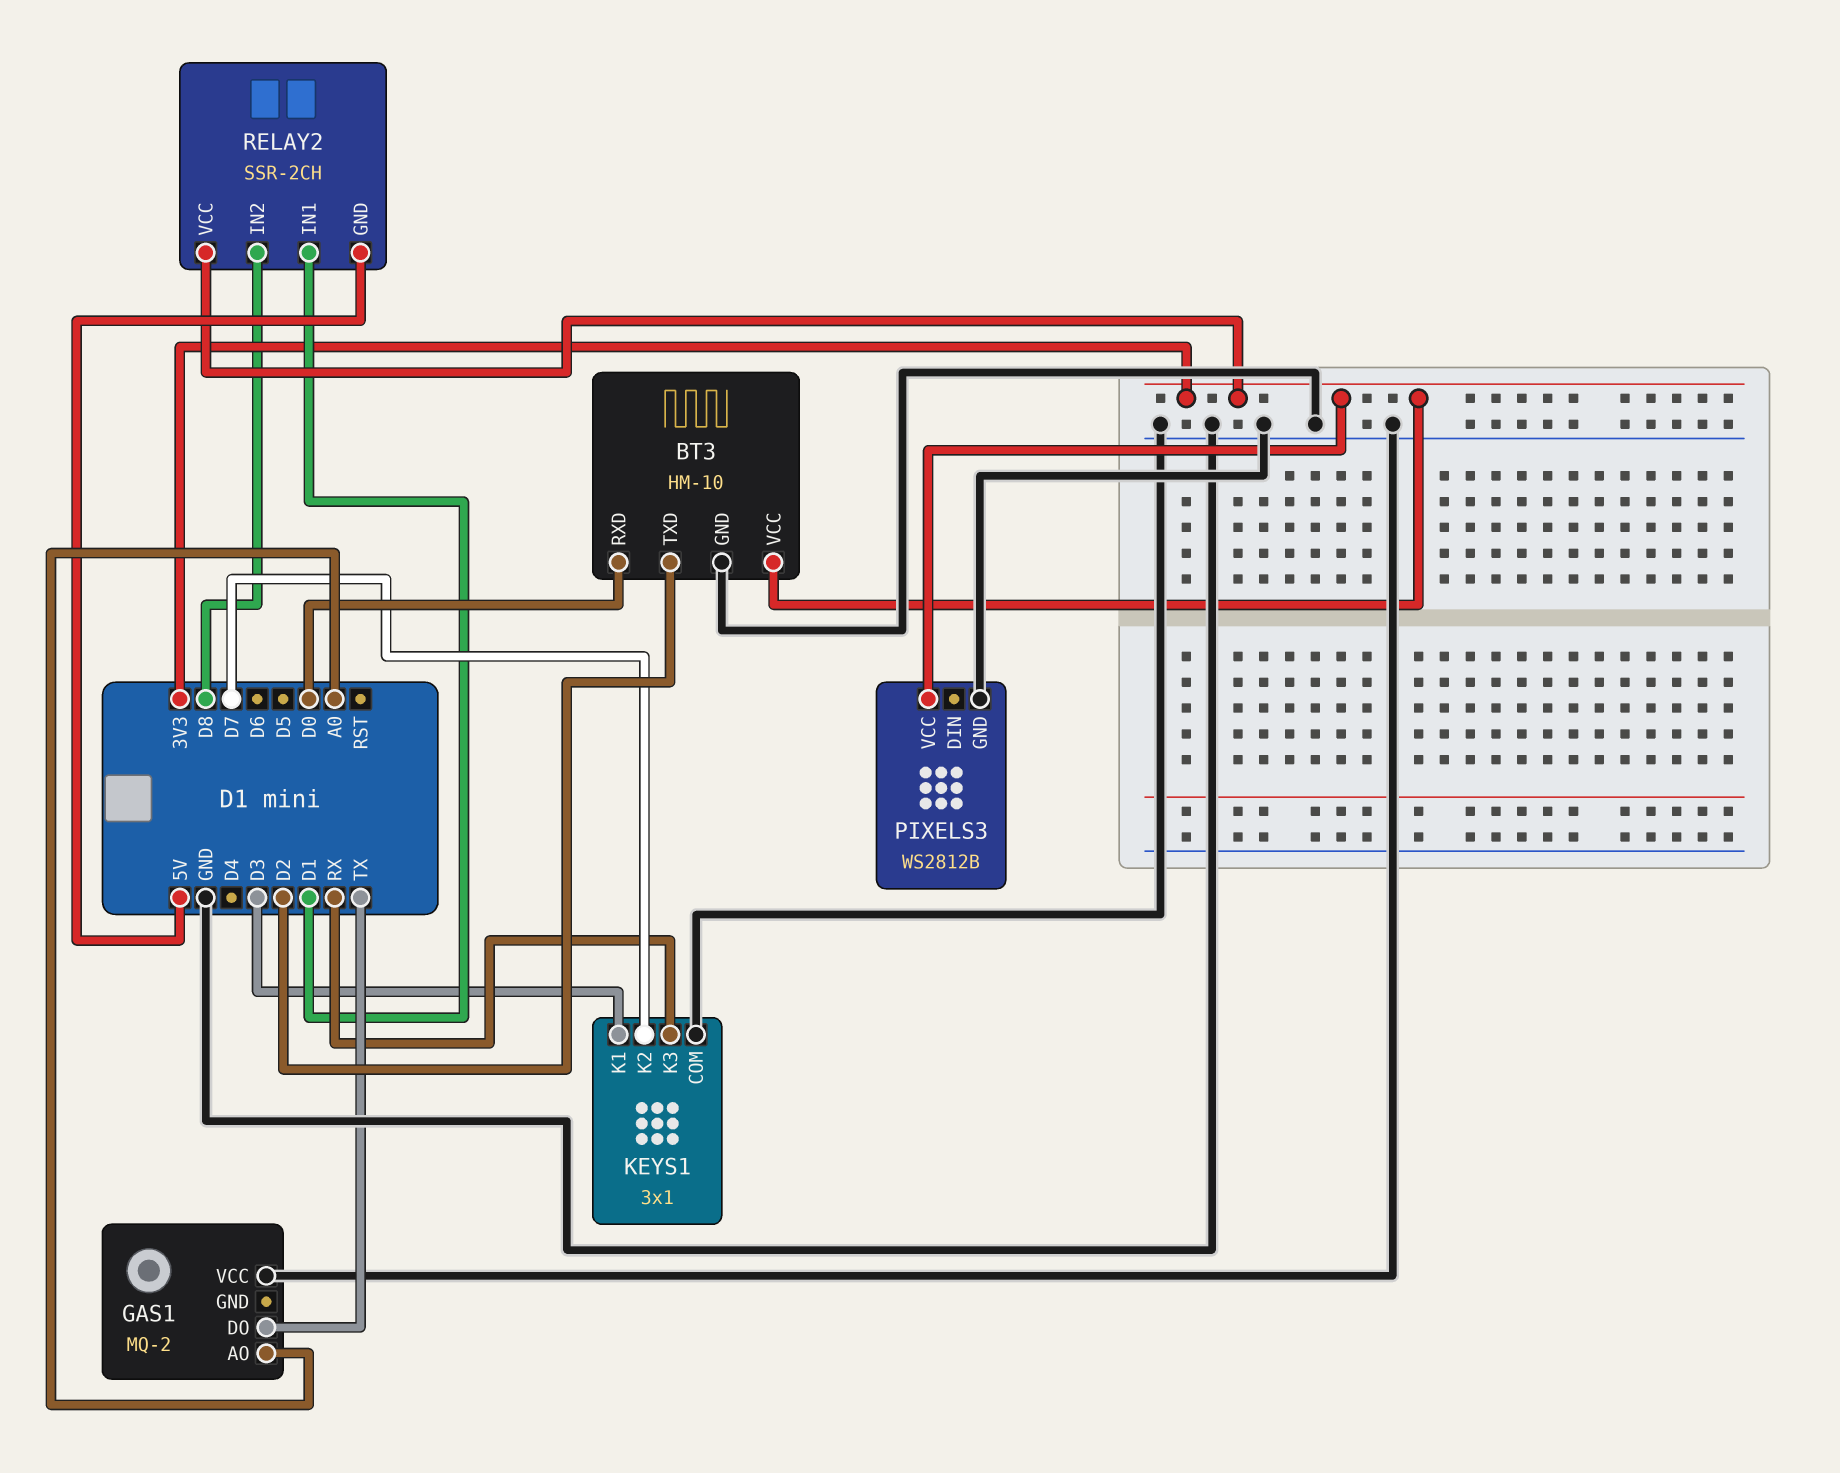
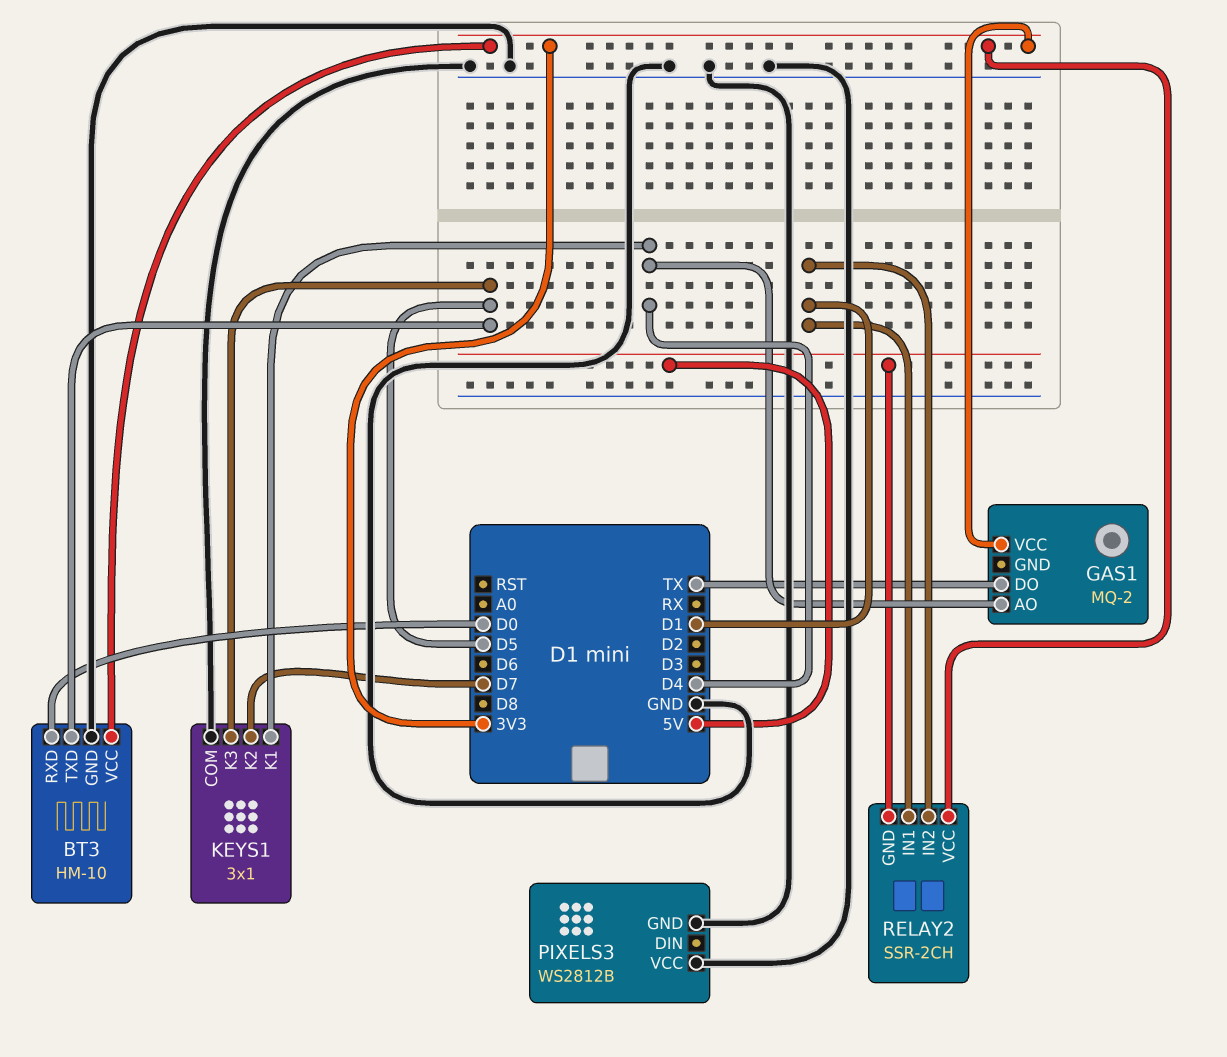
BT3 pin TXD: D2 -> D5
GAS1 pin AO: A0 -> D4
GAS1 pin VCC: GND -> 3V3
KEYS1 pin K1: D3 -> D4
KEYS1 pin K3: RX -> D5
PIXELS3 pin VCC: 3V3 -> GND
RELAY2 pin IN2: D8 -> D1

